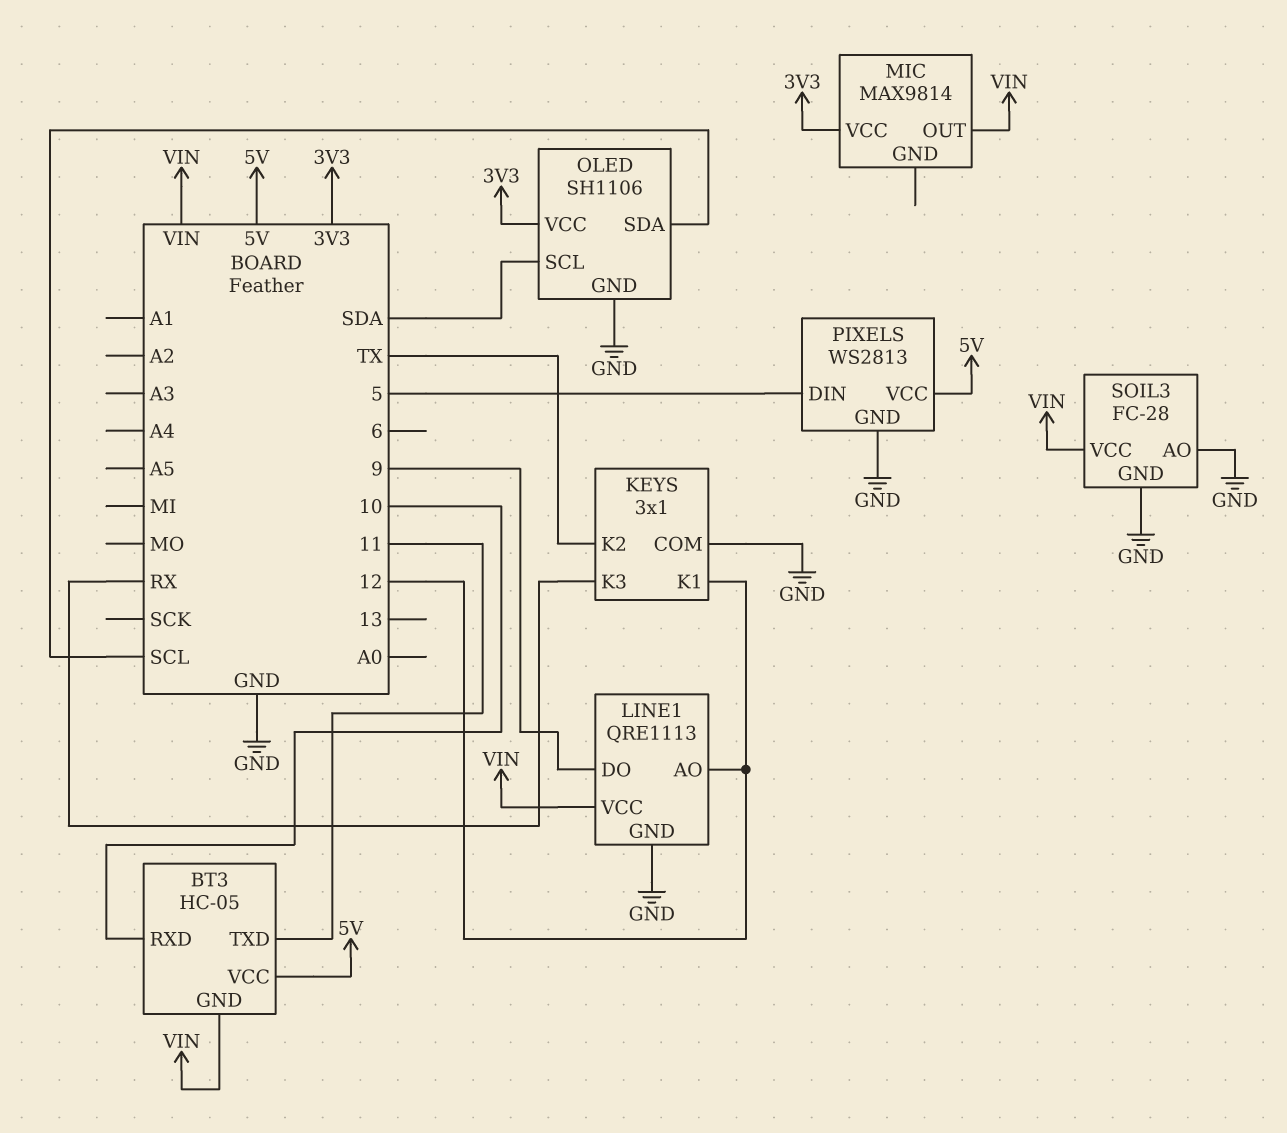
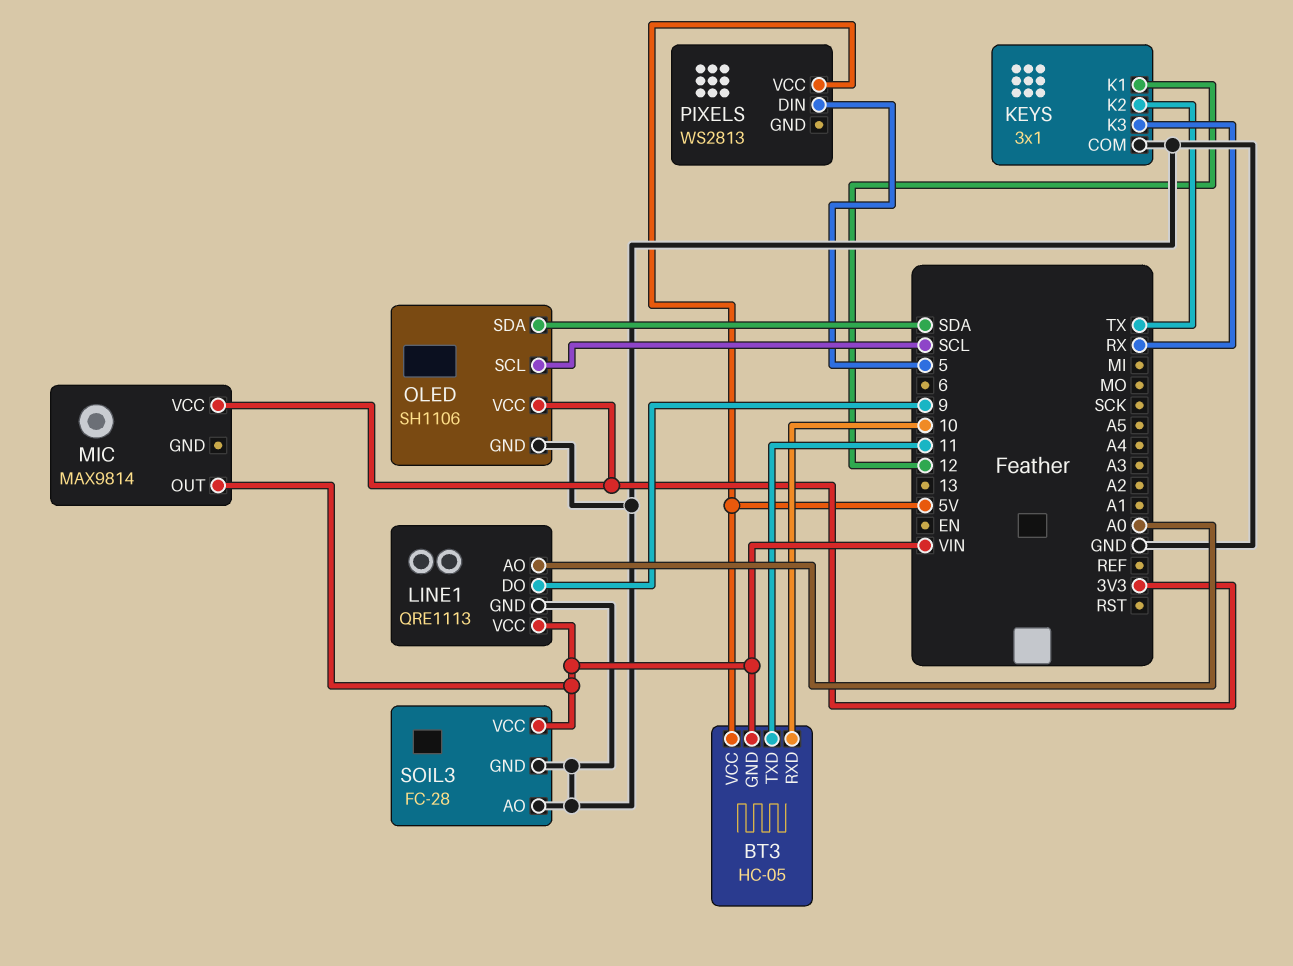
LINE1 pin AO: 12 -> A0
OLED pin SCL: SDA -> SCL
OLED pin SDA: SCL -> SDA
PIXELS pin GND: GND -> none

